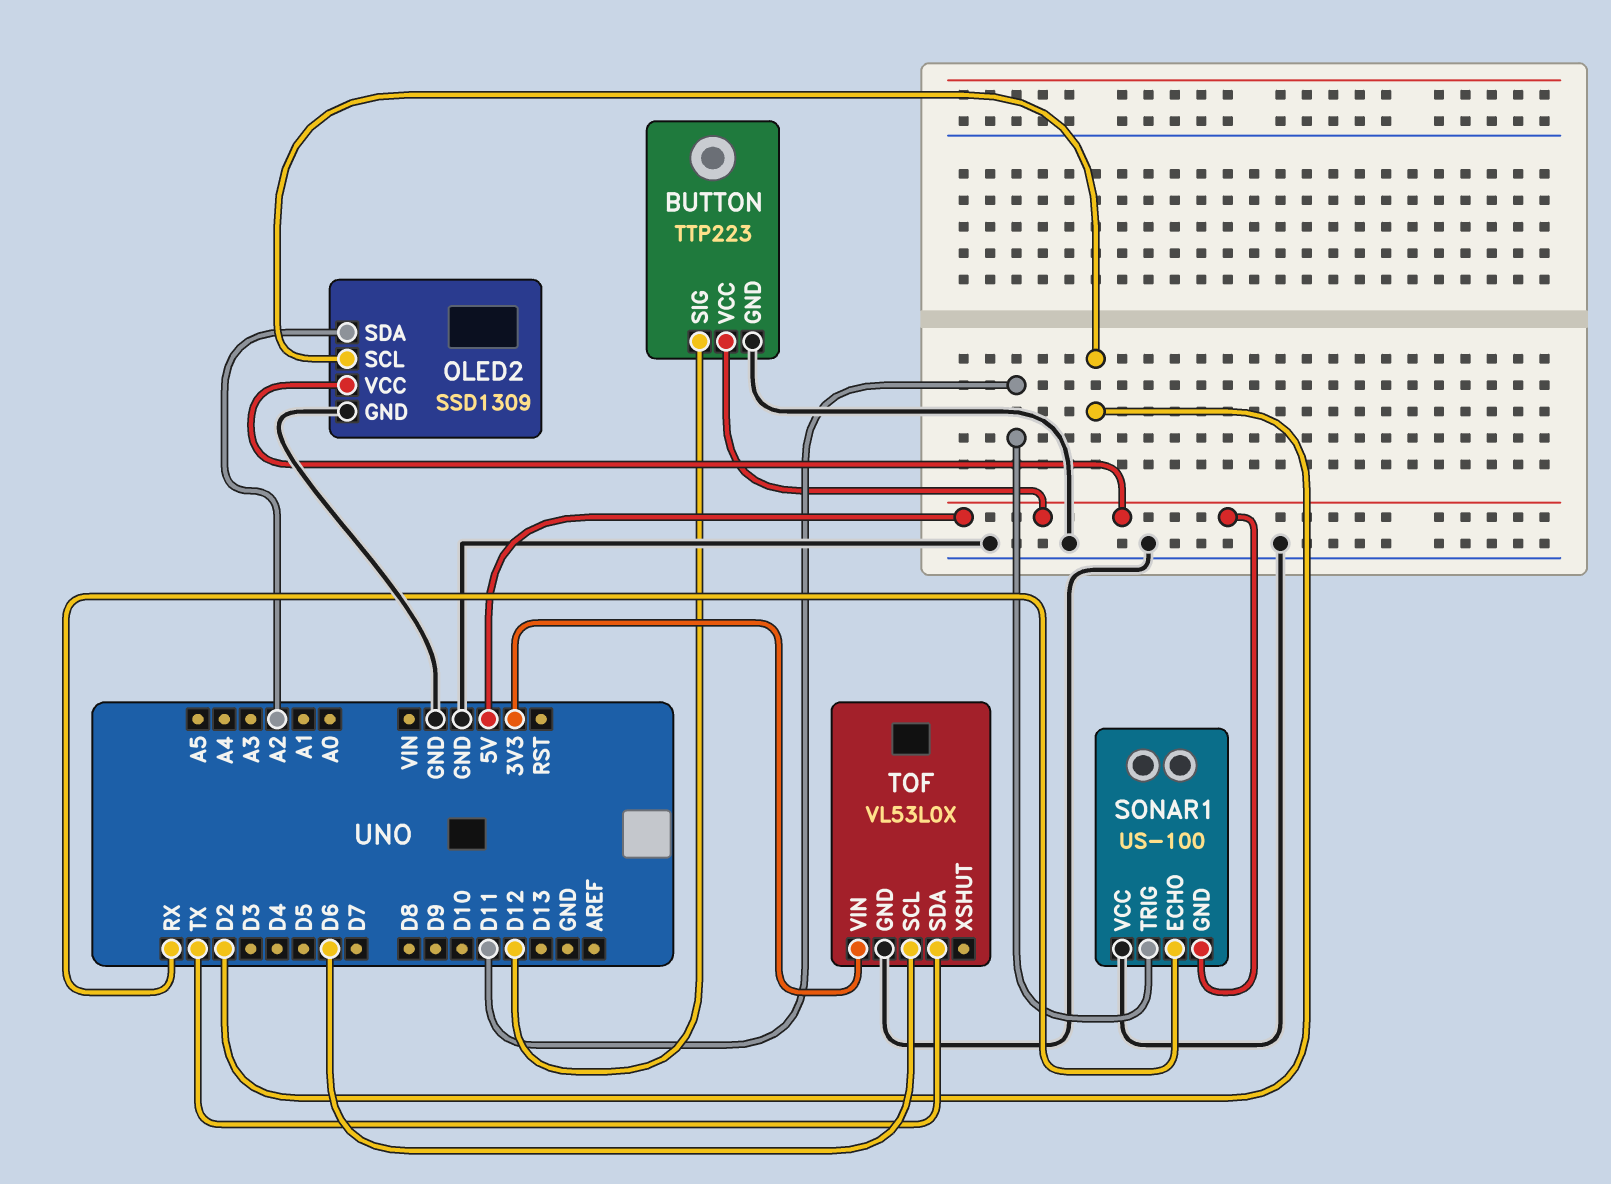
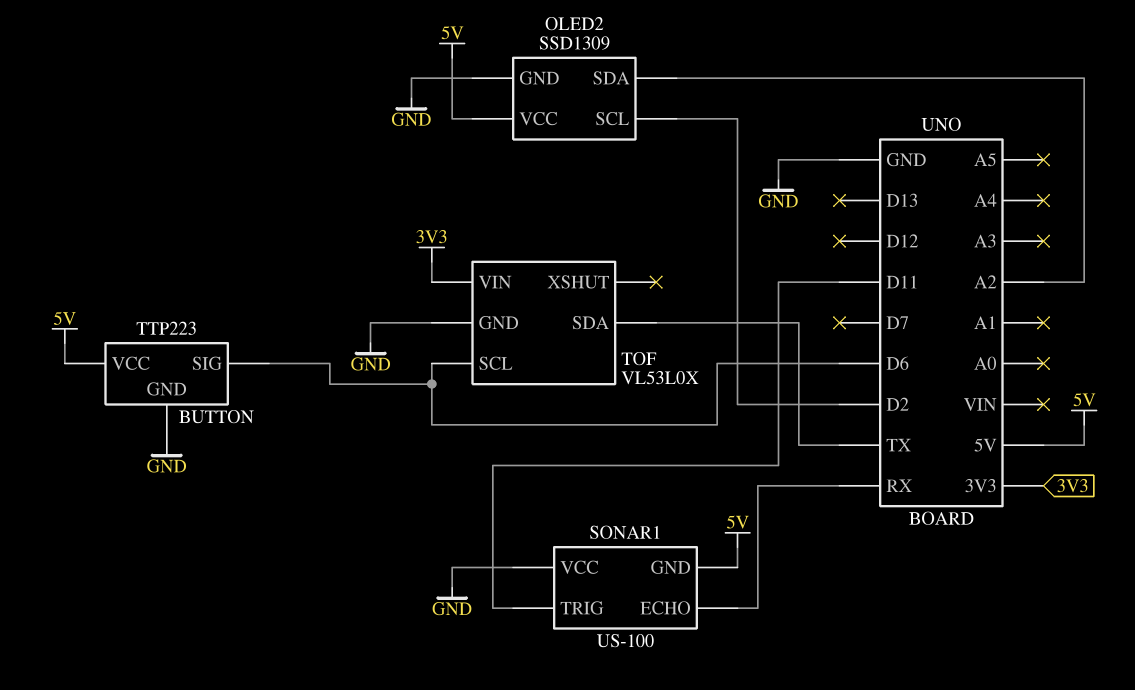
BUTTON pin SIG: D12 -> D6

